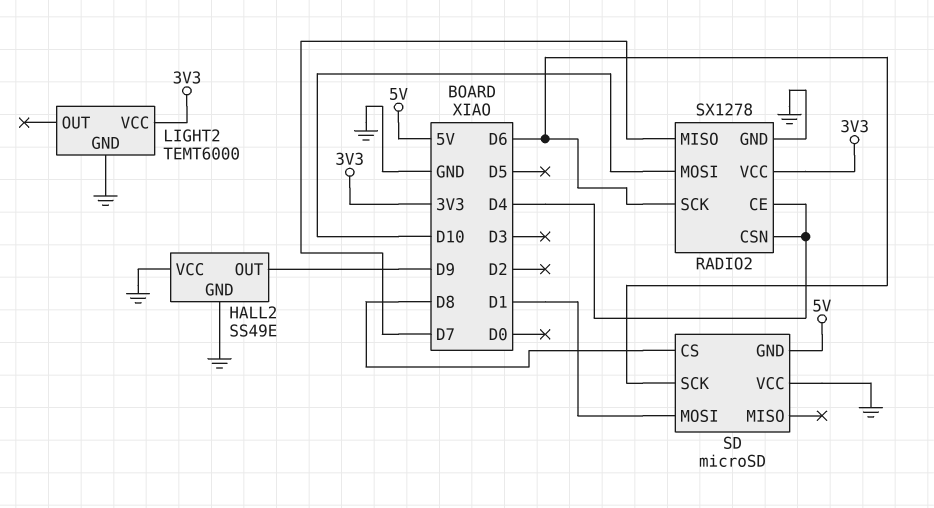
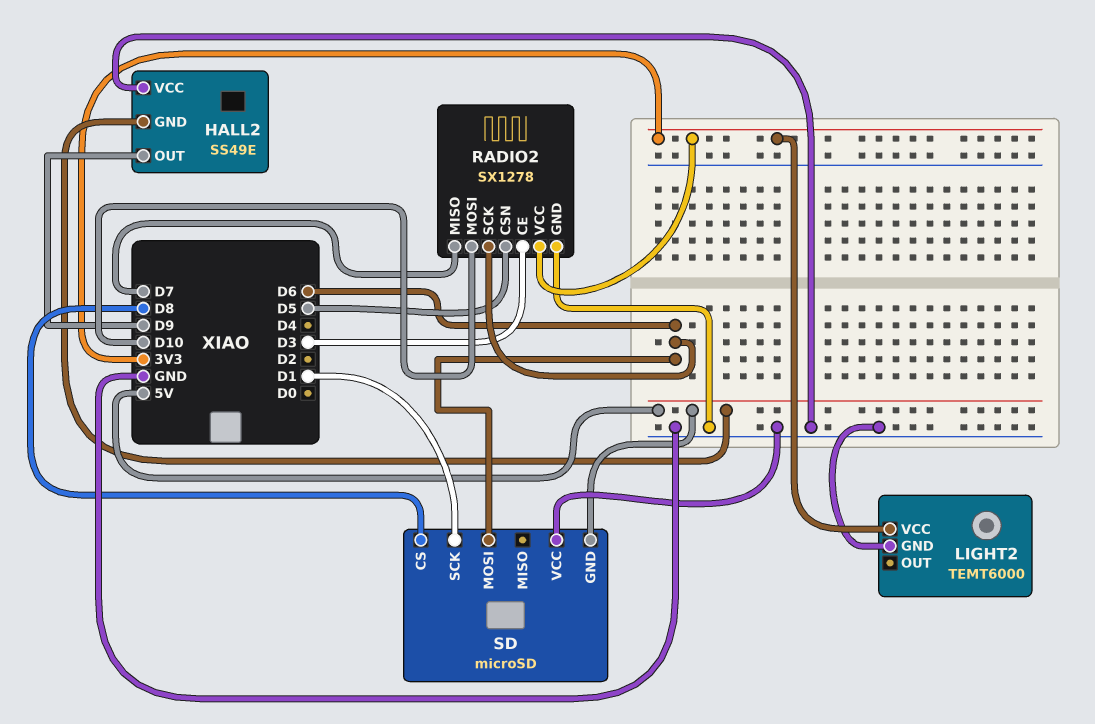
HALL2 pin GND: GND -> 5V
RADIO2 pin CE: D4 -> D3
RADIO2 pin CSN: D4 -> D5
SD pin MOSI: D1 -> D6
SD pin SCK: D6 -> D1

